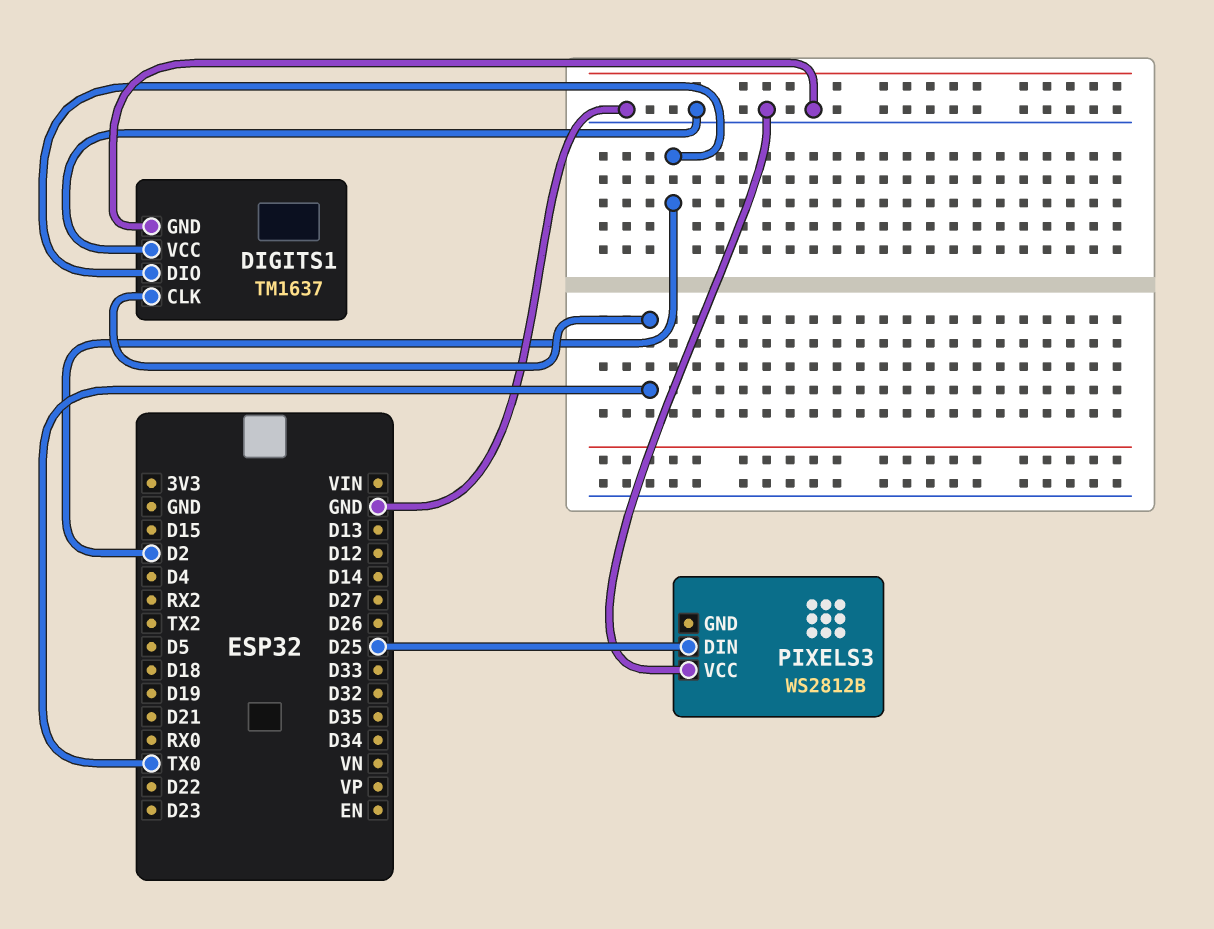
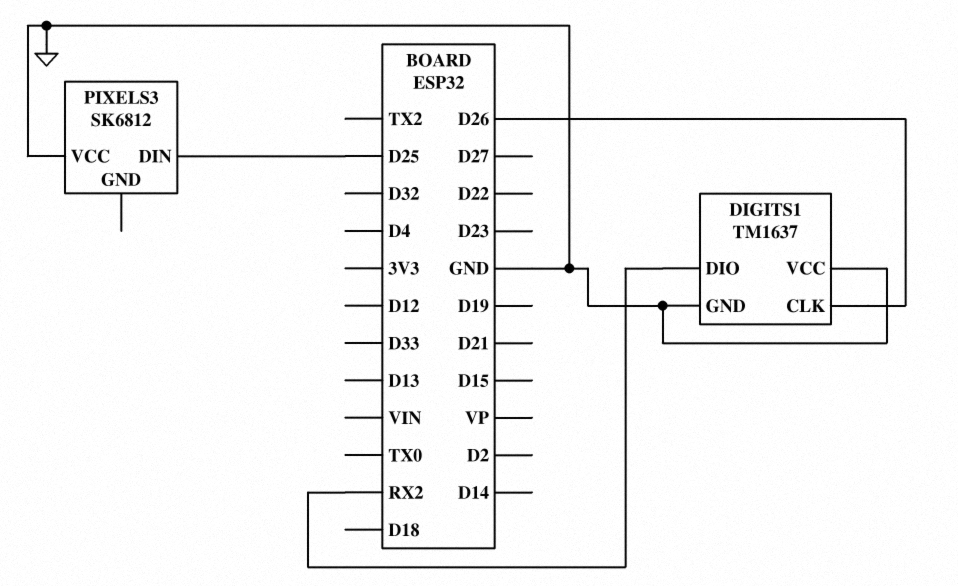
DIGITS1 pin CLK: TX0 -> D26
DIGITS1 pin DIO: D2 -> RX2
PIXELS3: WS2812B -> SK6812

